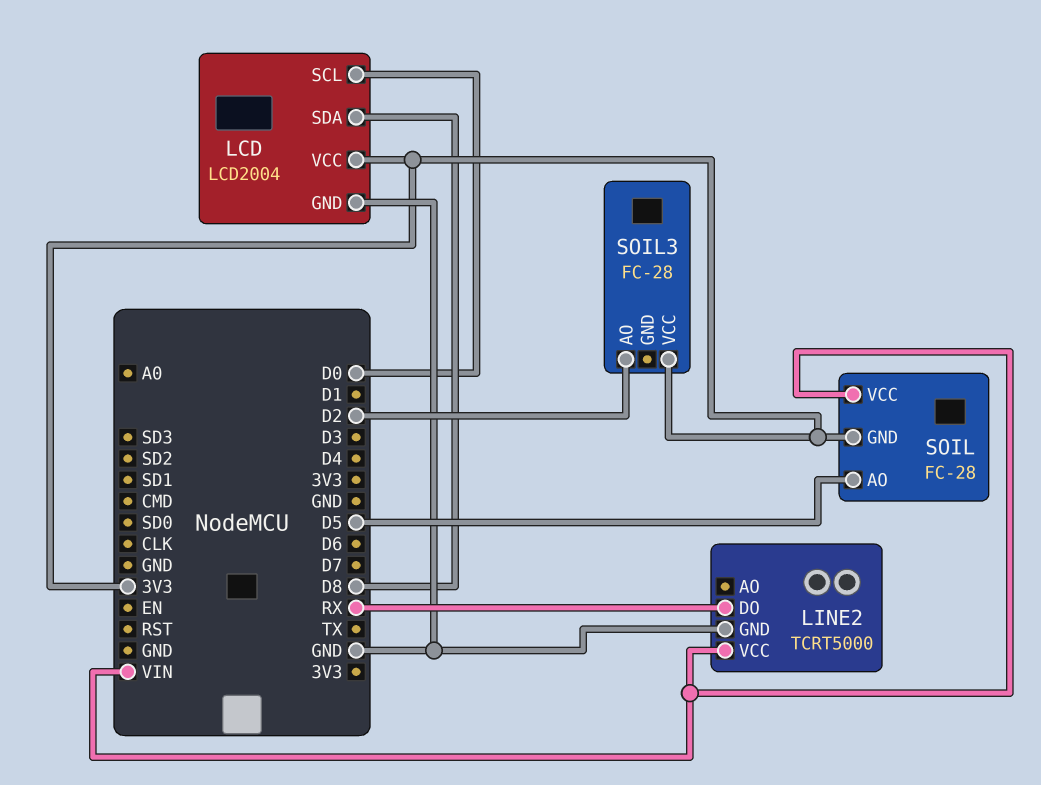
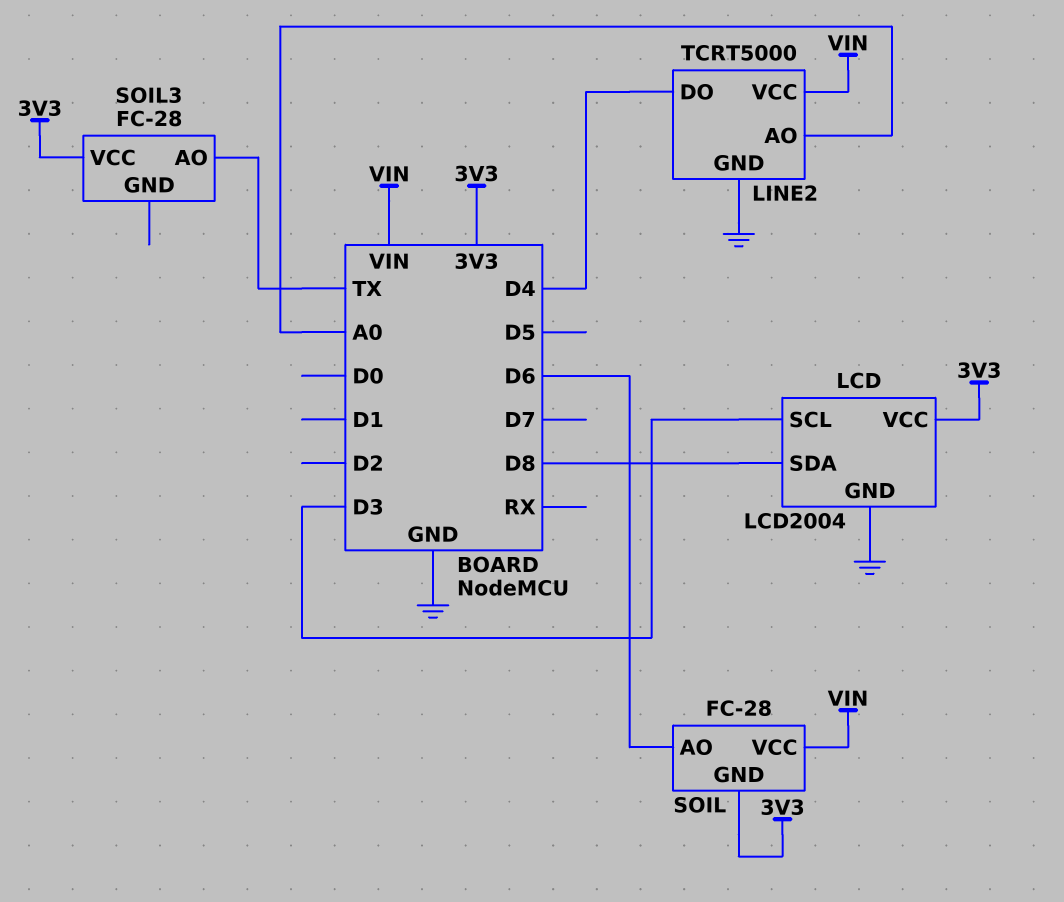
LCD pin SCL: D0 -> D3
LINE2 pin AO: none -> A0
LINE2 pin DO: RX -> D4
SOIL pin AO: D5 -> D6
SOIL3 pin AO: D2 -> TX

